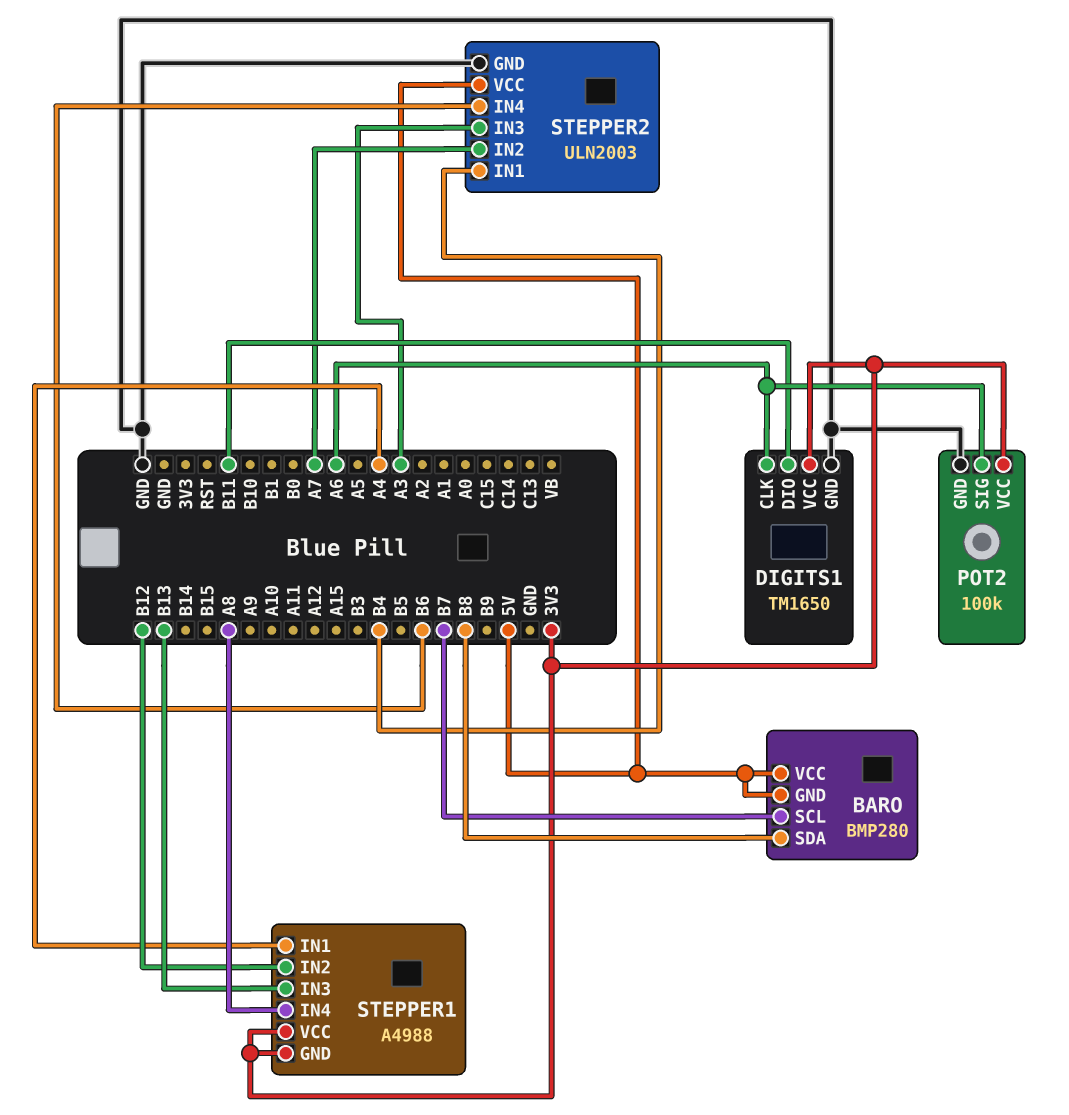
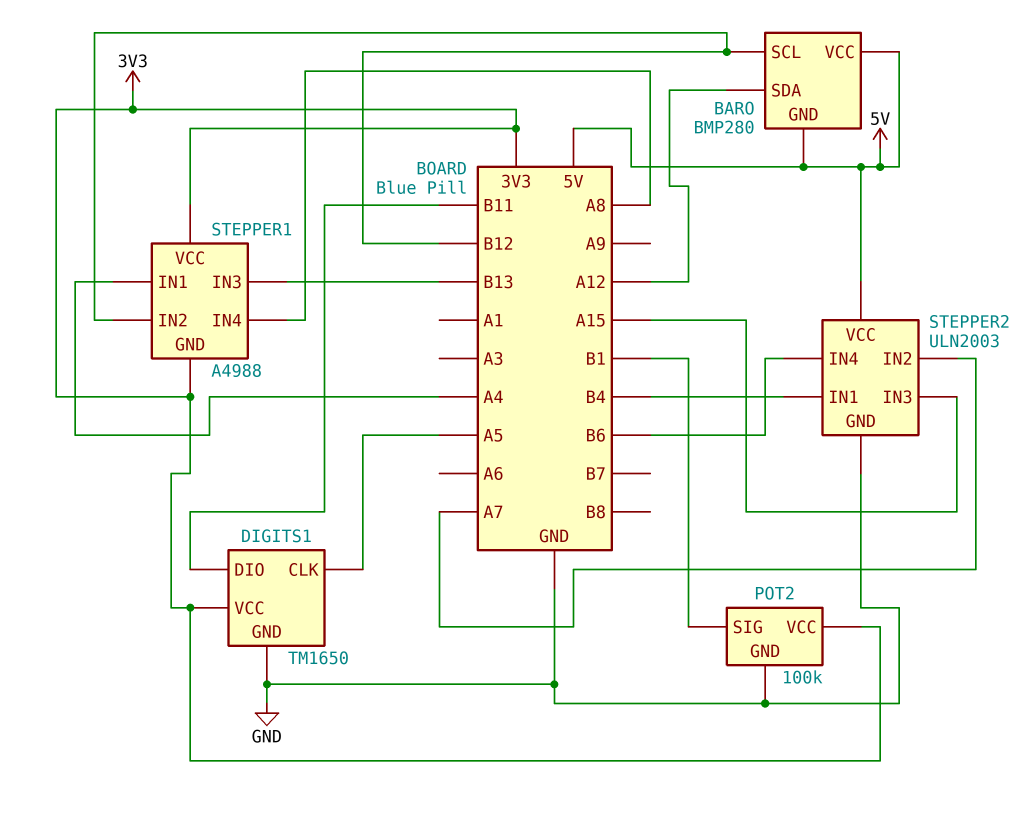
BARO pin SCL: B7 -> B12
BARO pin SDA: B8 -> A12
DIGITS1 pin CLK: A6 -> A5
POT2 pin SIG: A6 -> B1
STEPPER2 pin IN3: A3 -> A15

